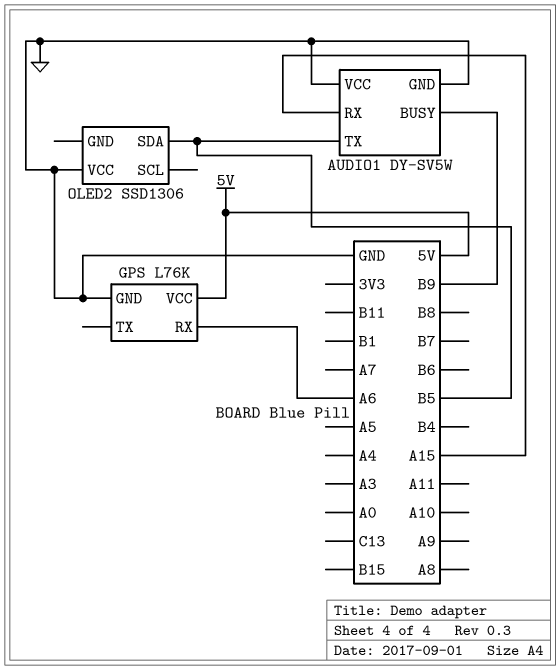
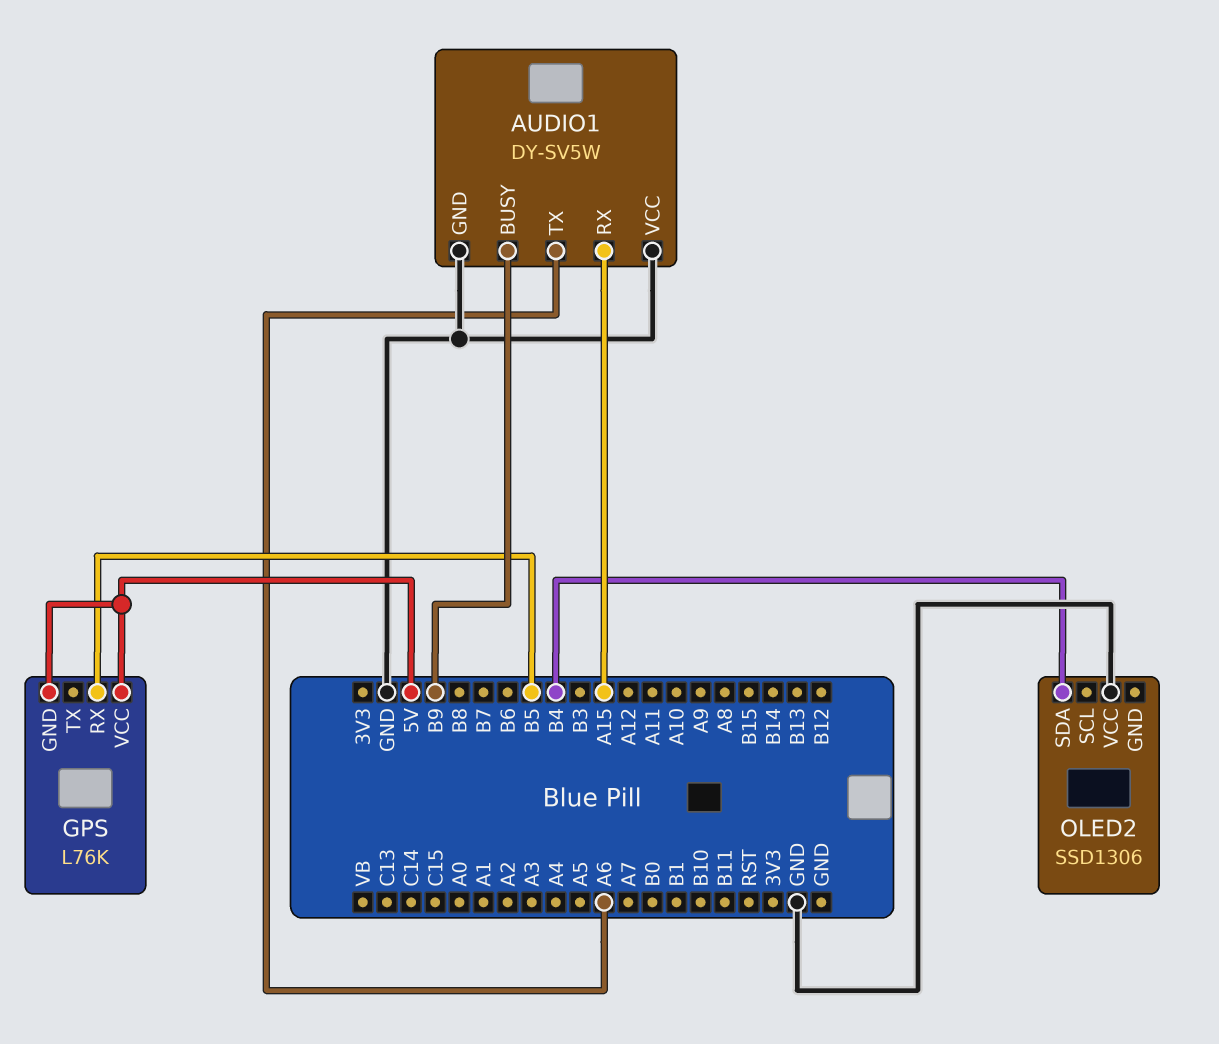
AUDIO1 pin TX: B5 -> A6
GPS pin GND: GND -> 5V
GPS pin RX: A6 -> B5
OLED2 pin SDA: B5 -> B4

